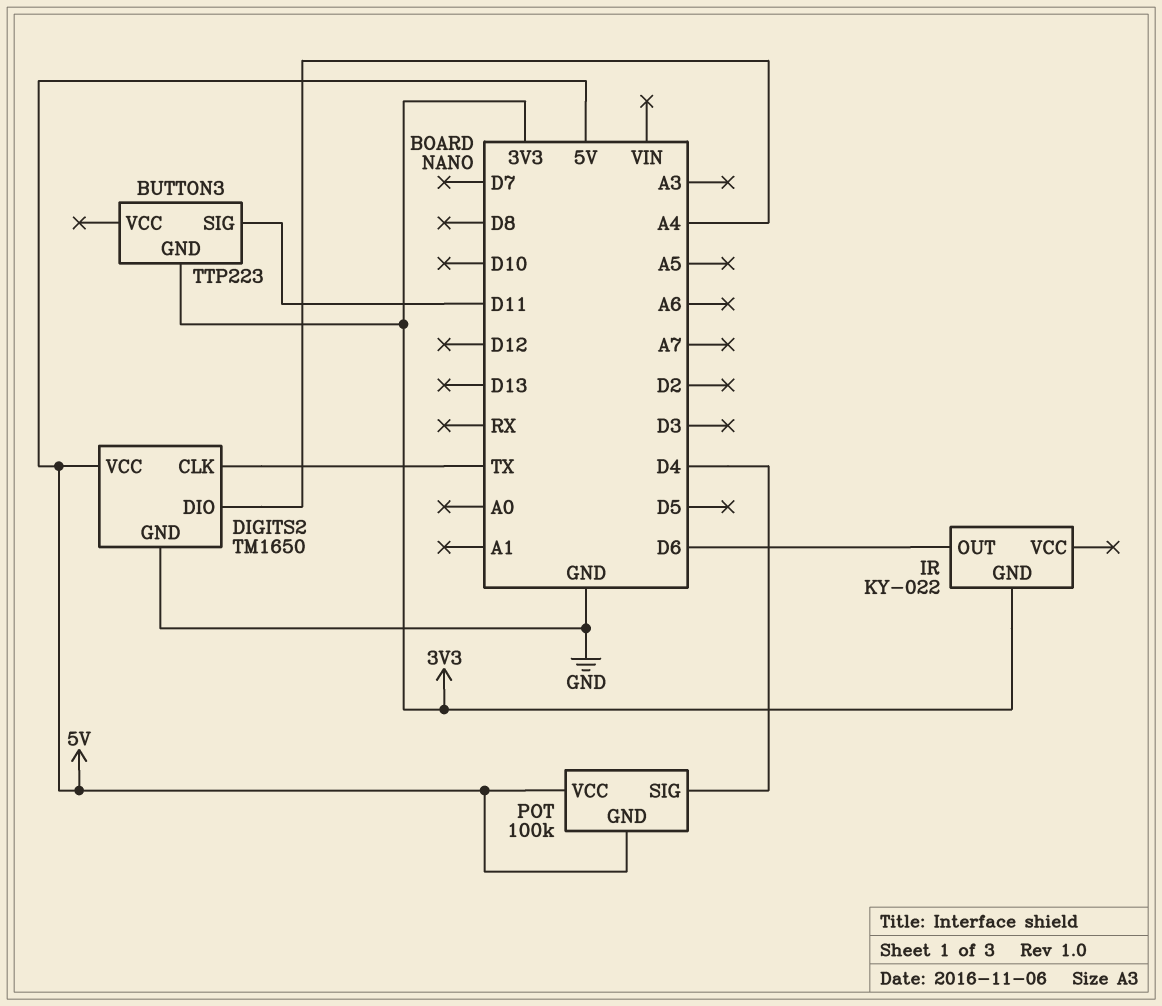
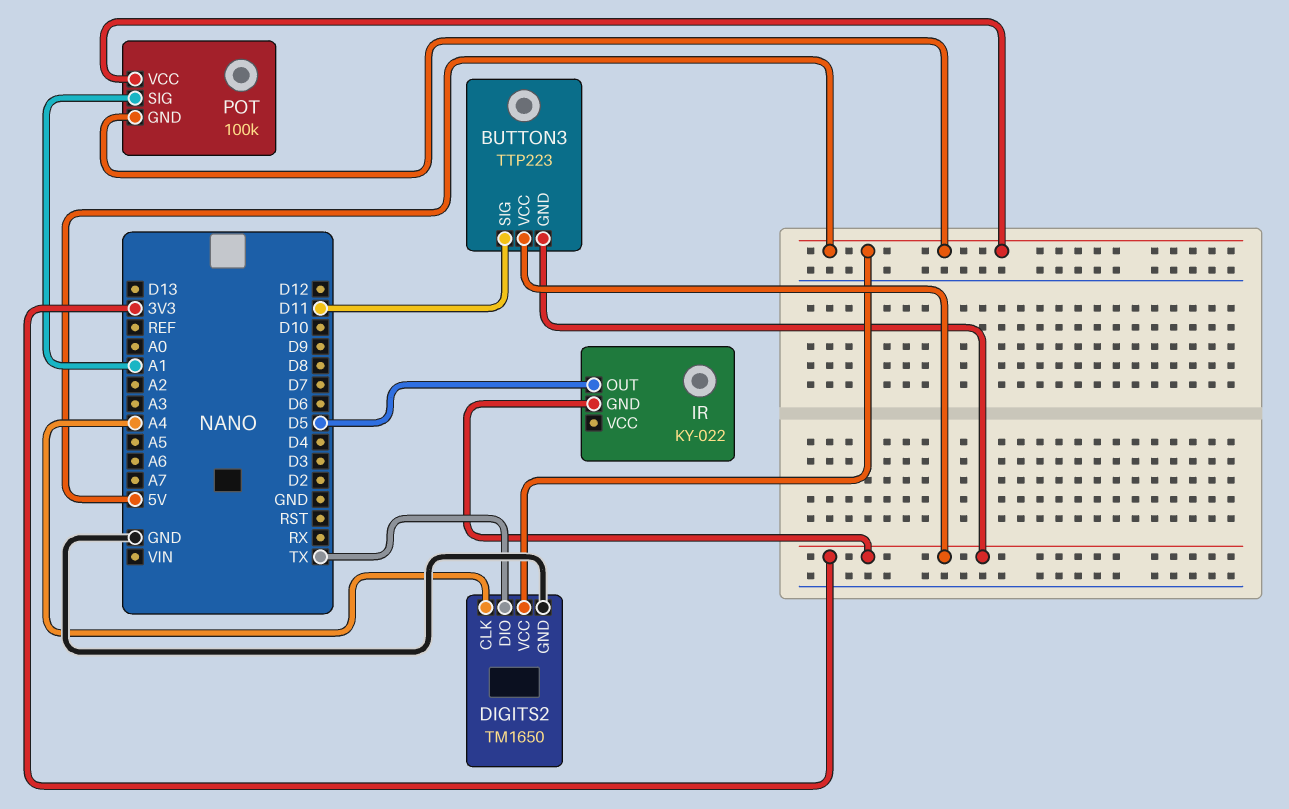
BUTTON3 pin VCC: none -> 3V3
DIGITS2 pin CLK: TX -> A4
DIGITS2 pin DIO: A4 -> TX
IR pin OUT: D6 -> D5
POT pin SIG: D4 -> A1

